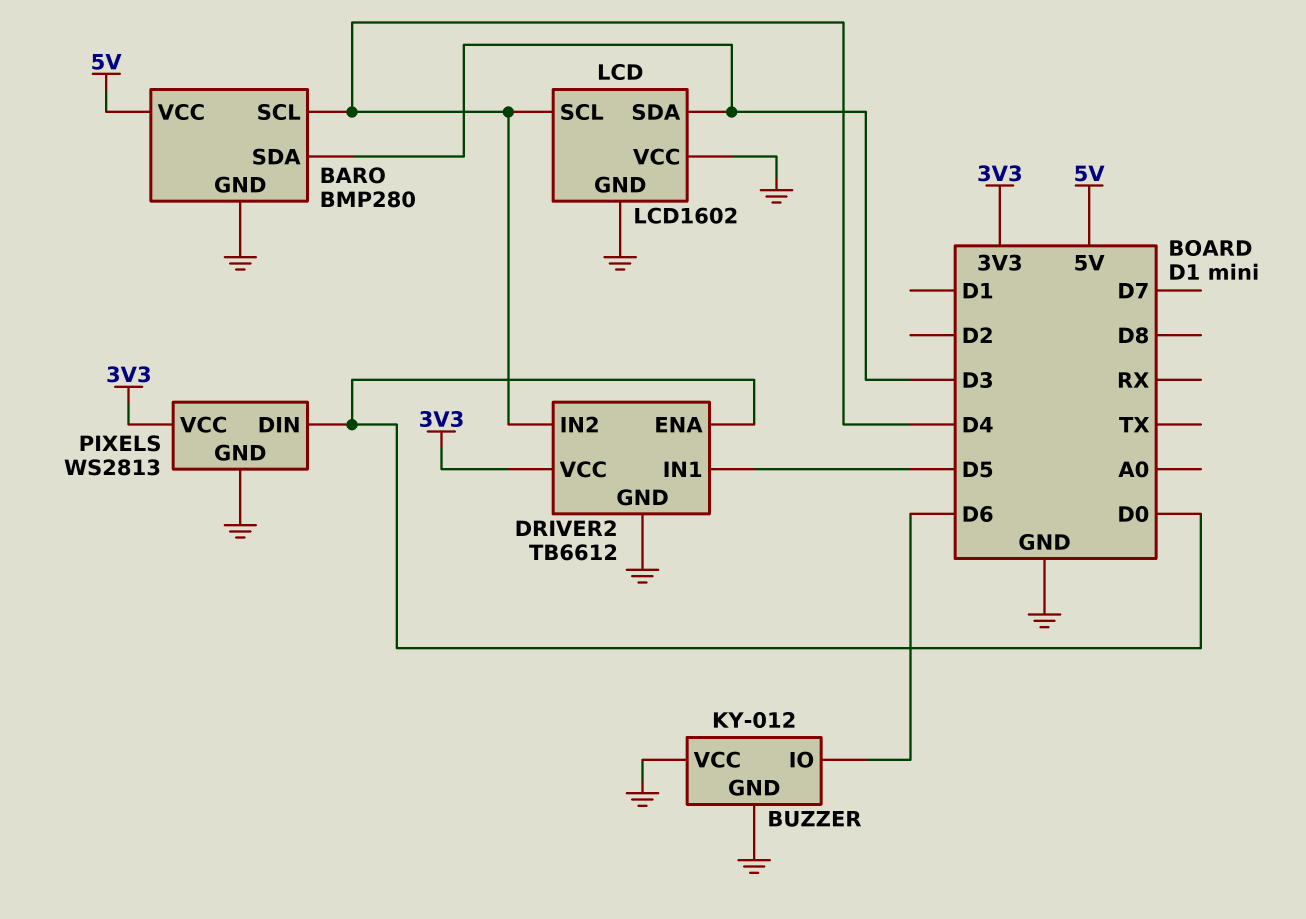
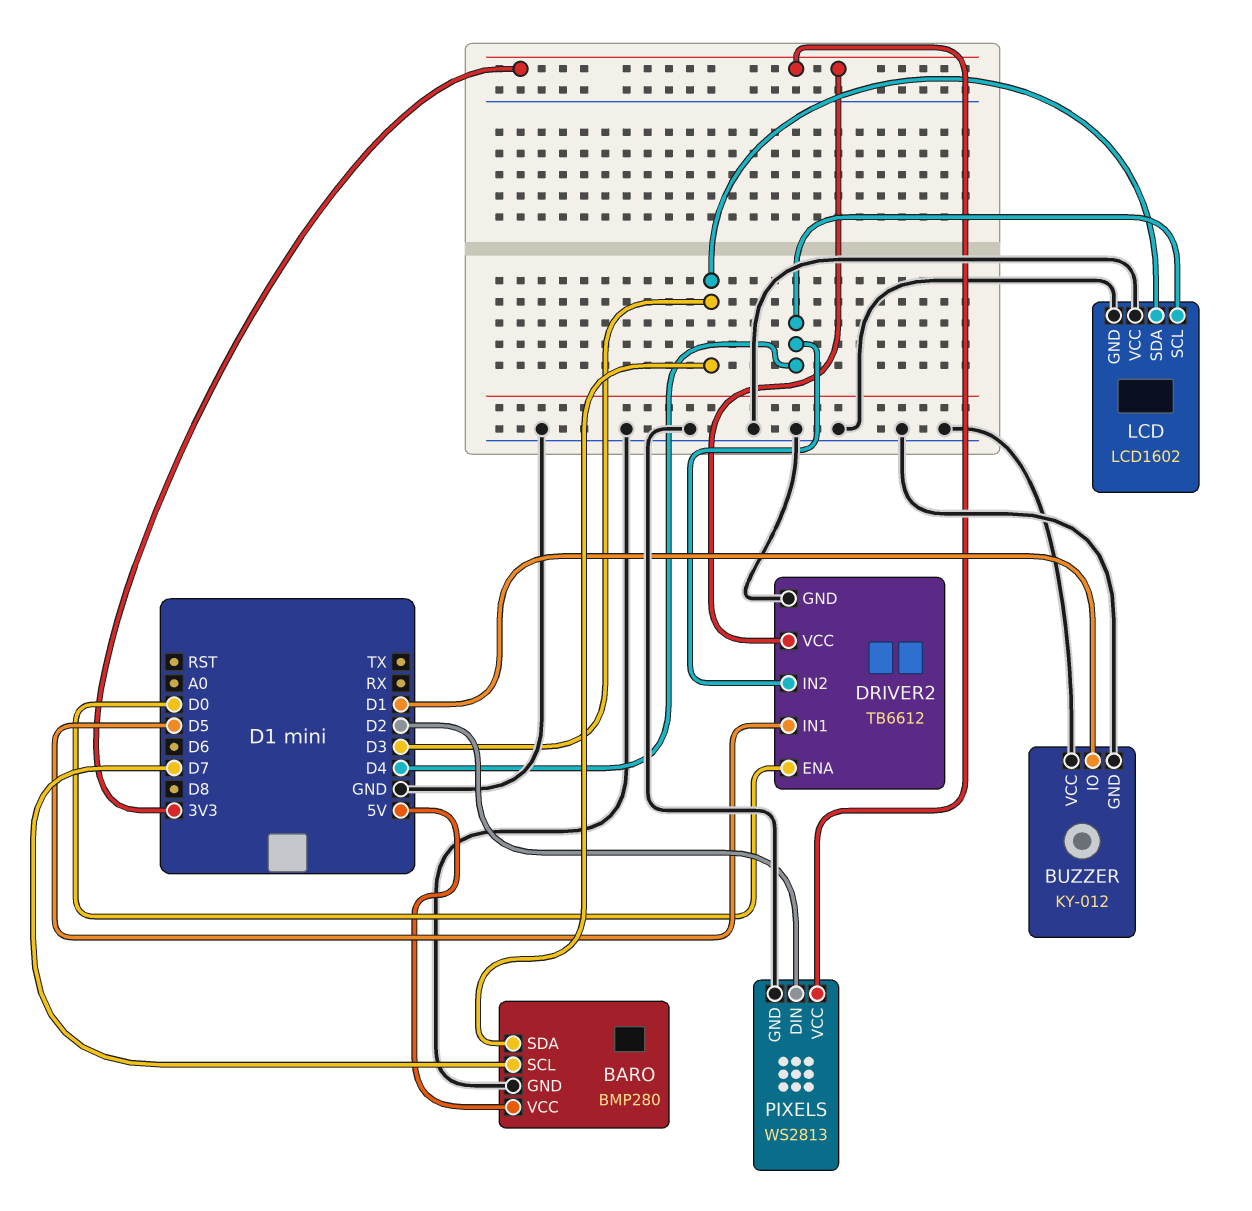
BARO pin SCL: D4 -> D7
BUZZER pin IO: D6 -> D1
PIXELS pin DIN: D0 -> D2

